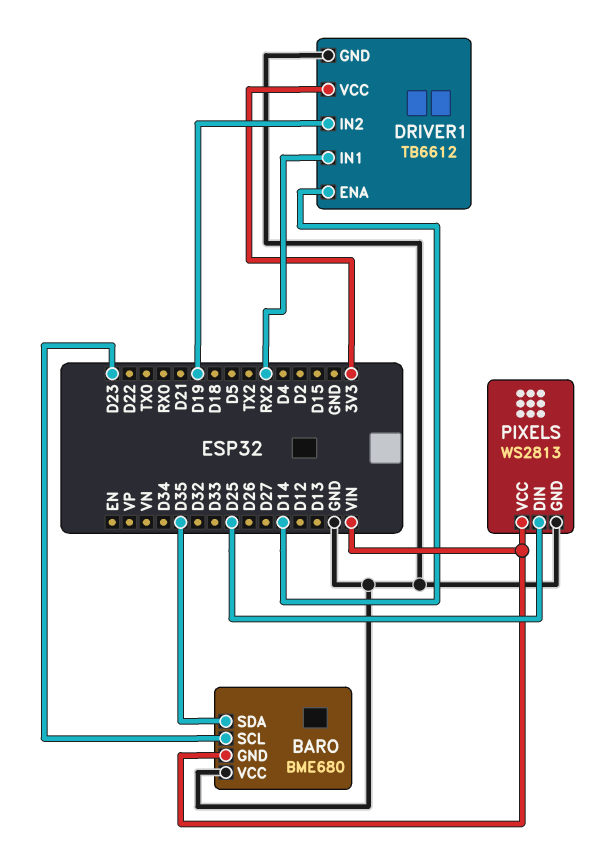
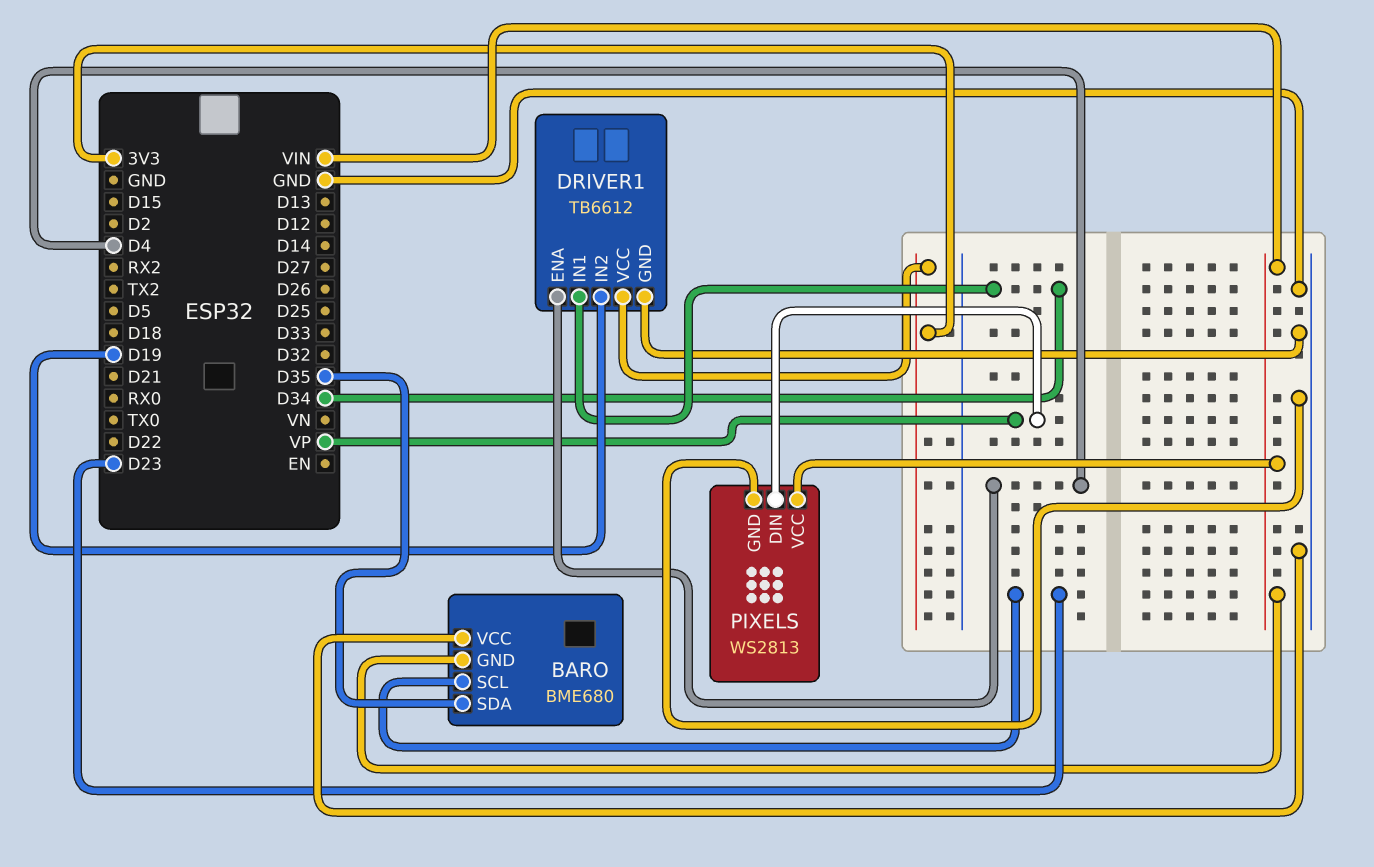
DRIVER1 pin ENA: D14 -> D4
DRIVER1 pin IN1: RX2 -> D34
PIXELS pin DIN: D25 -> VP

